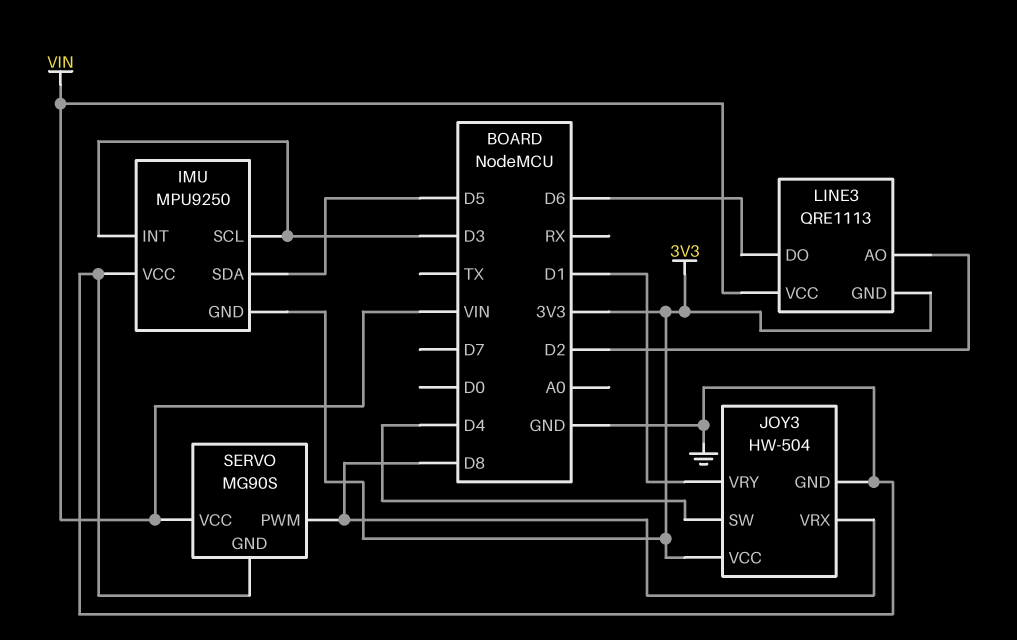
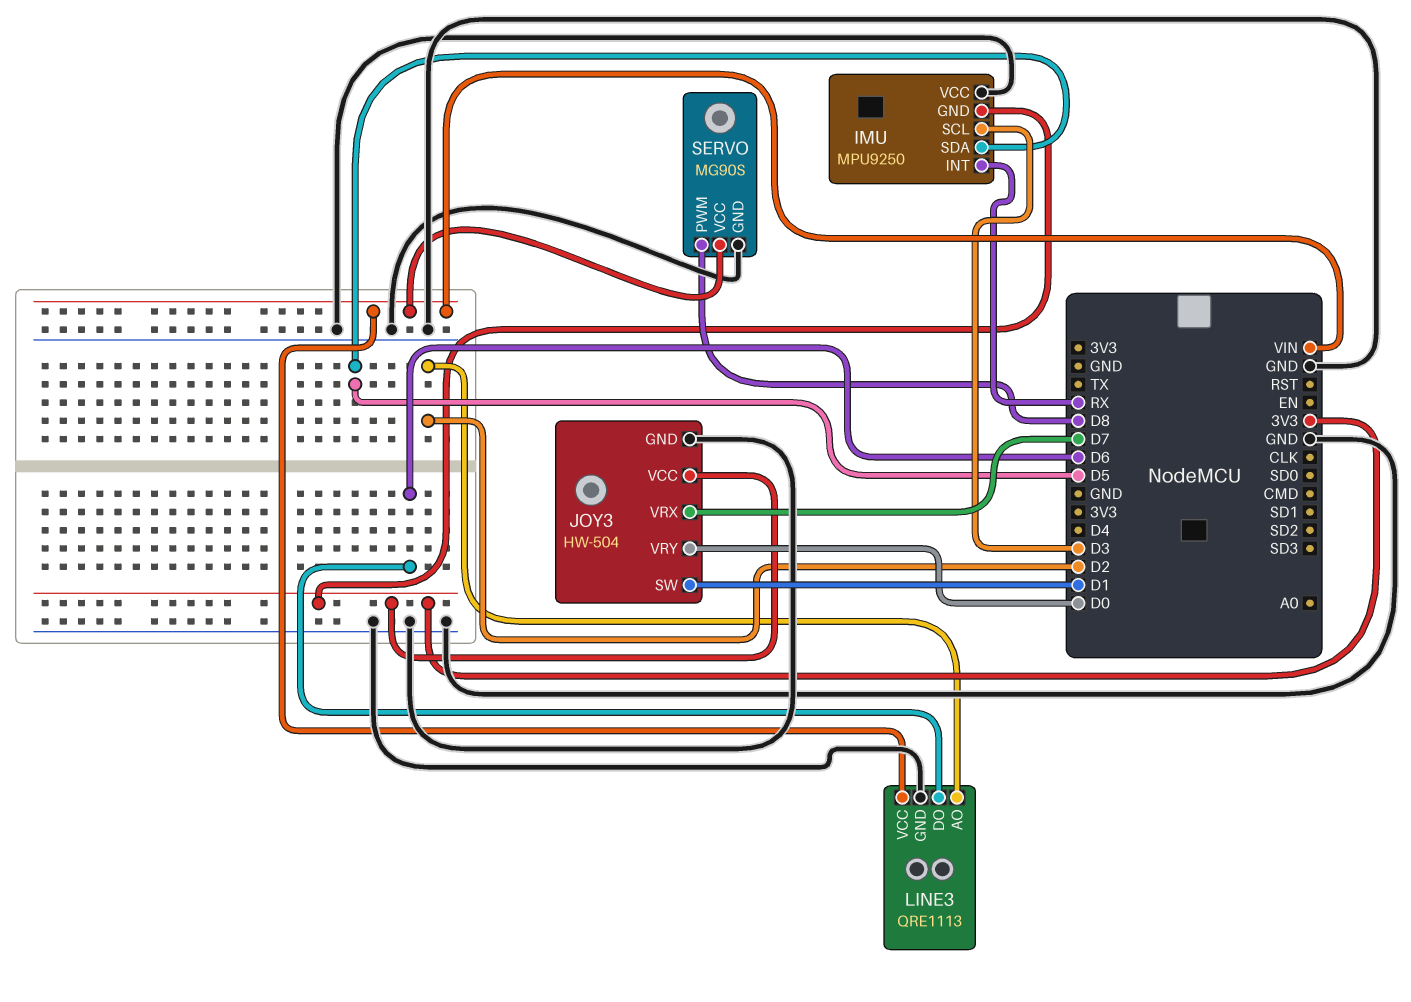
IMU pin INT: D3 -> RX
JOY3 pin SW: D4 -> D1
JOY3 pin VRX: D8 -> D7
JOY3 pin VRY: D1 -> D0
LINE3 pin GND: 3V3 -> GND

